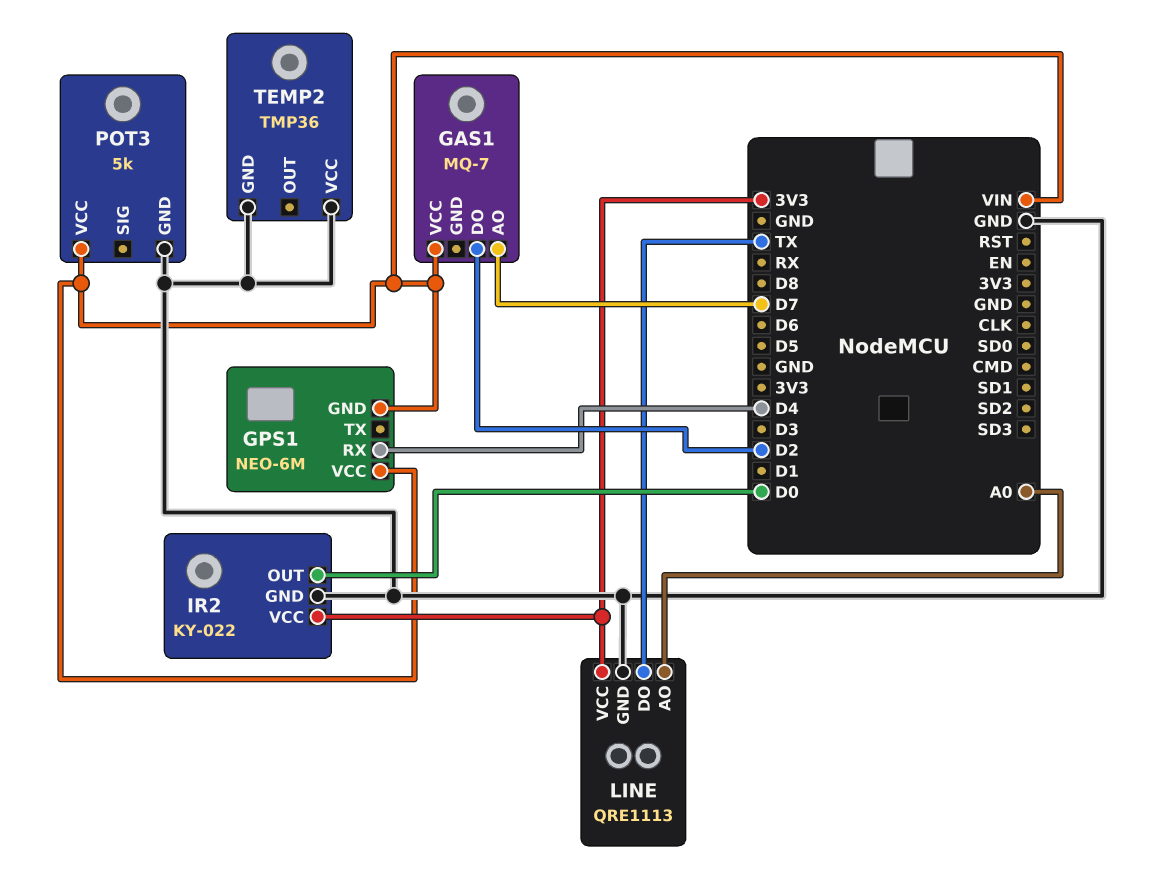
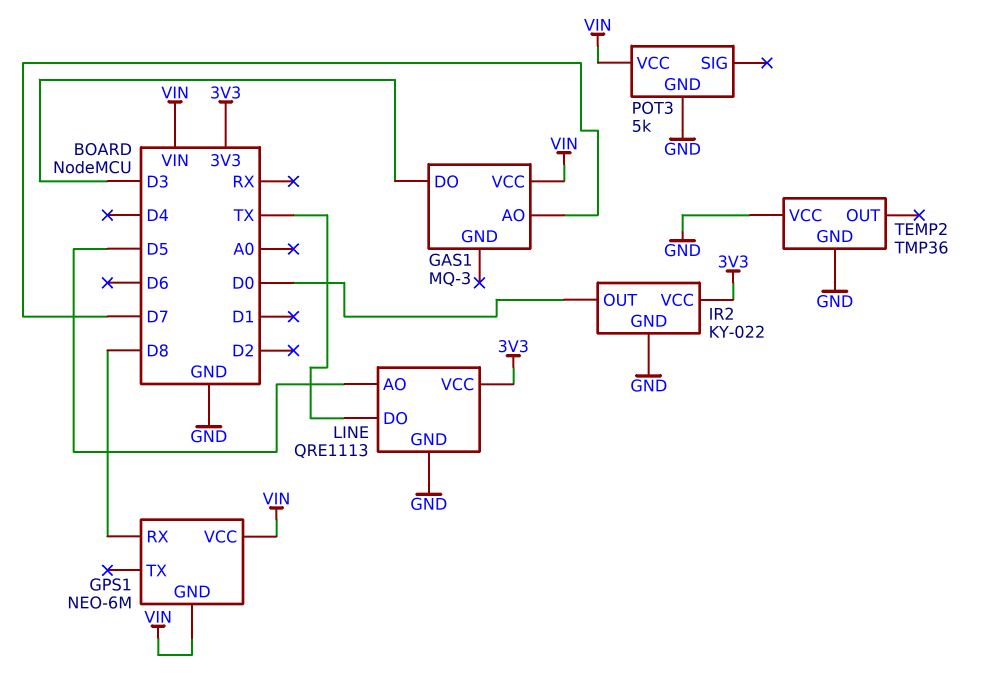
GAS1: MQ-7 -> MQ-3
GAS1 pin DO: D2 -> D3
GPS1 pin RX: D4 -> D8
LINE pin AO: A0 -> D5

